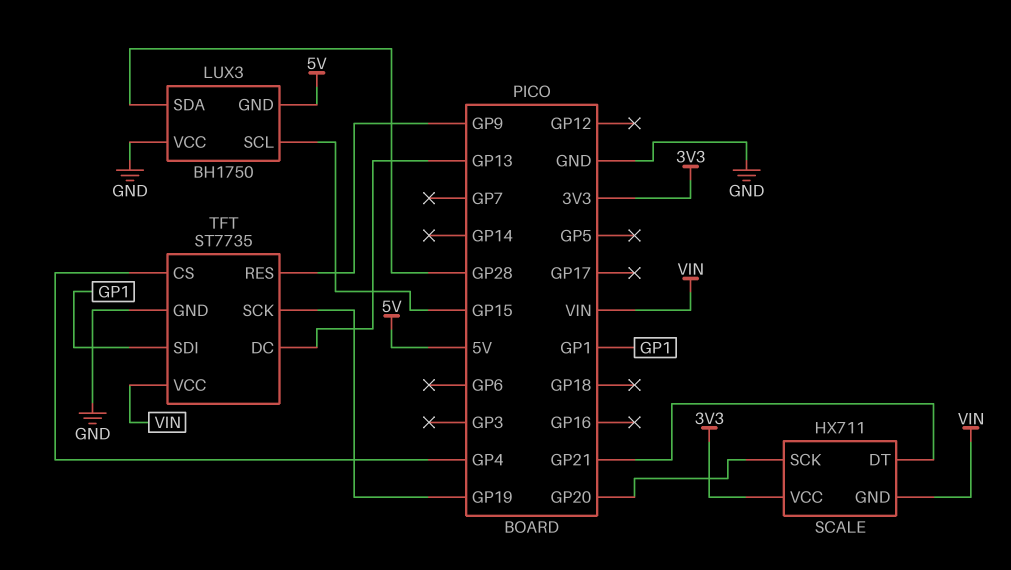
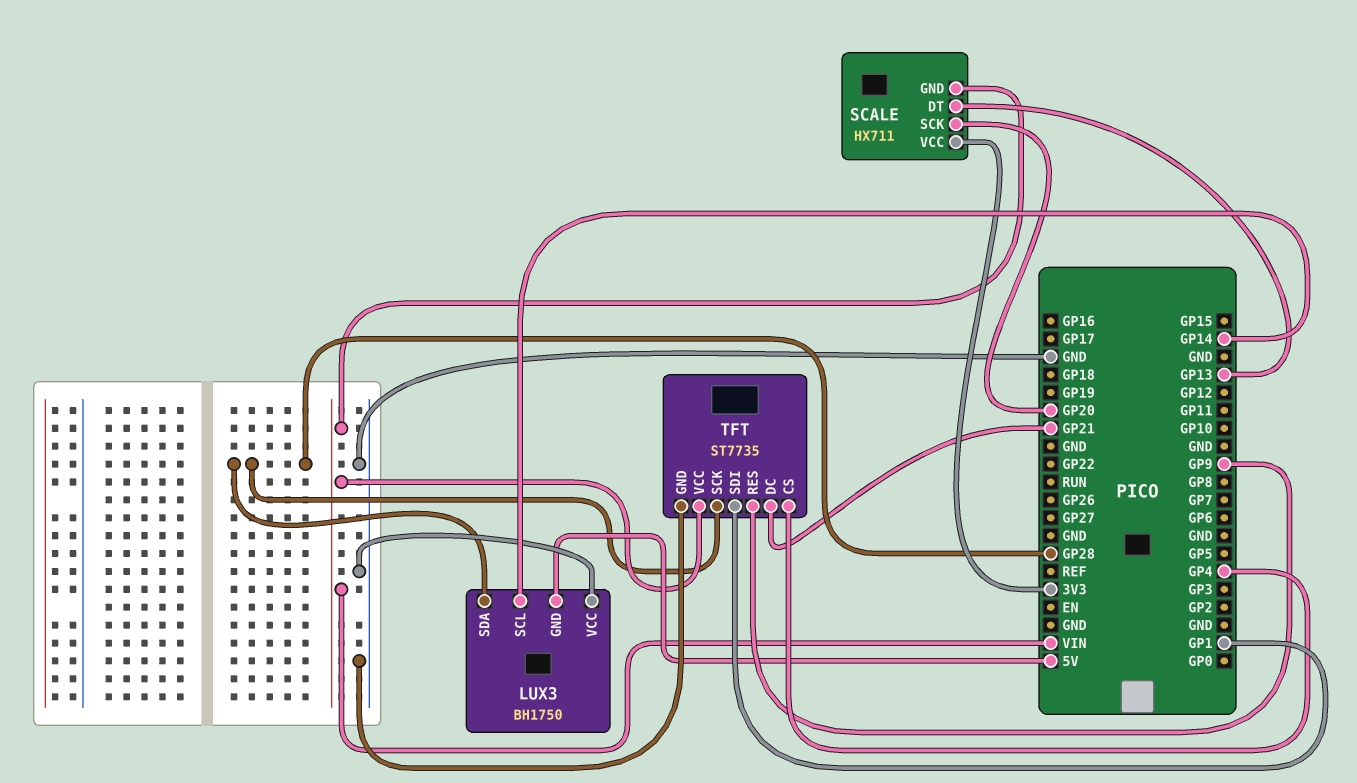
LUX3 pin SCL: GP15 -> GP14
SCALE pin DT: GP21 -> GP13
TFT pin DC: GP13 -> GP21
TFT pin SCK: GP19 -> GP28

